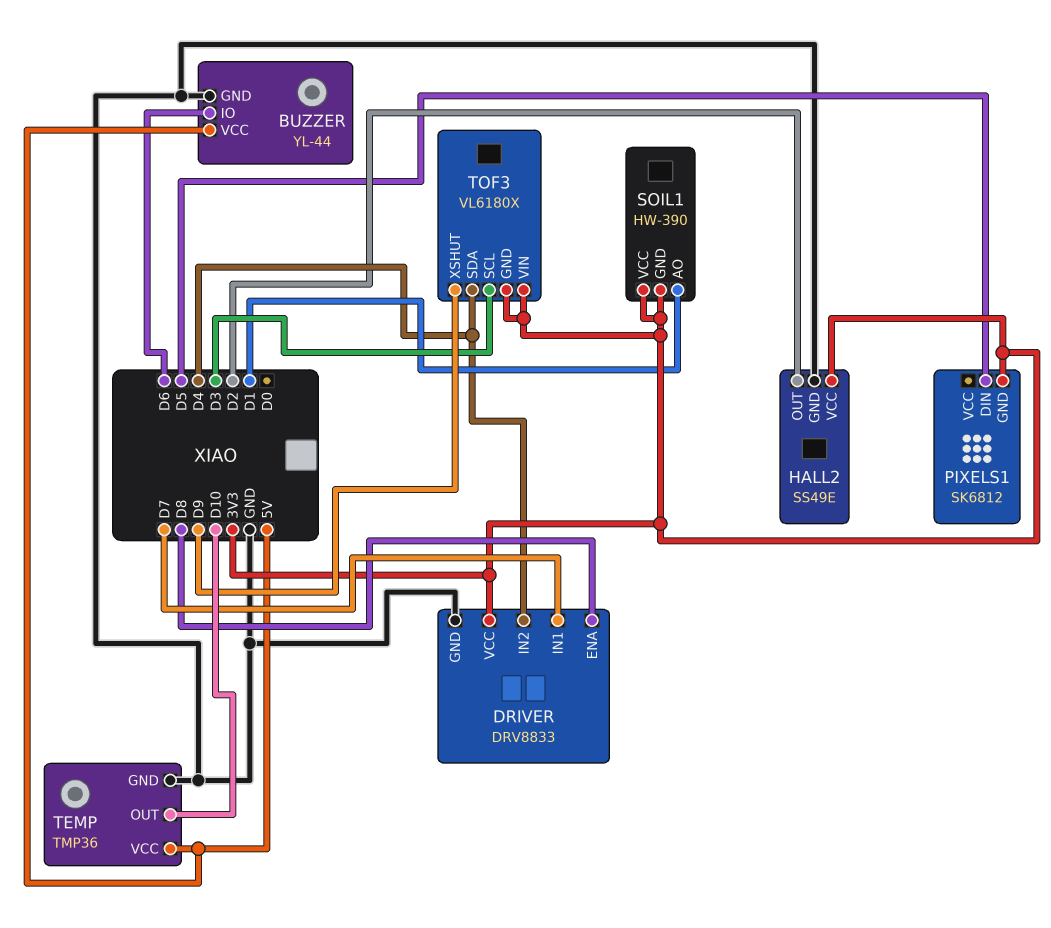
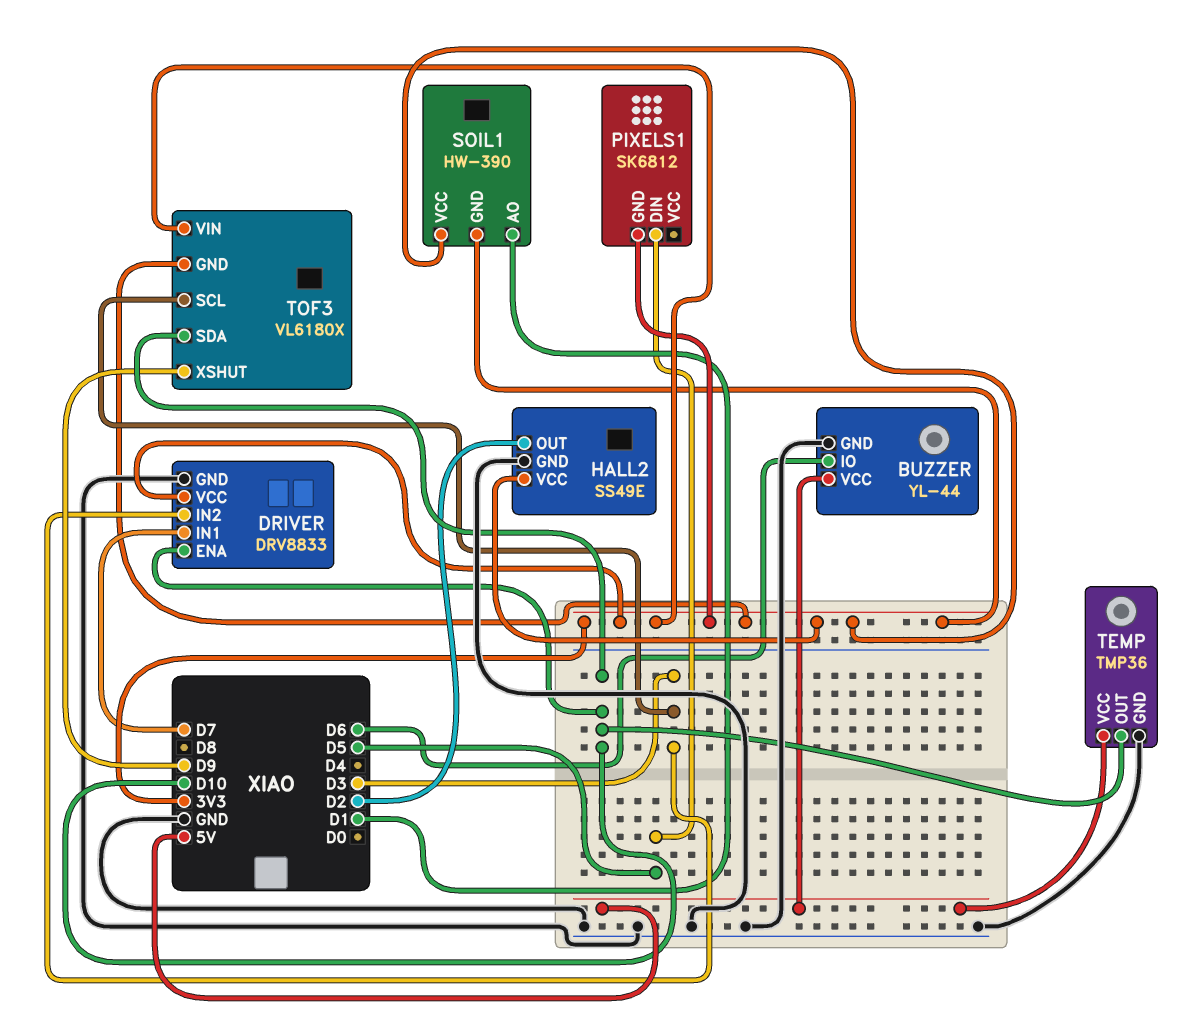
DRIVER pin ENA: D8 -> D10
DRIVER pin IN2: D4 -> D3
TOF3 pin SDA: D4 -> D10

